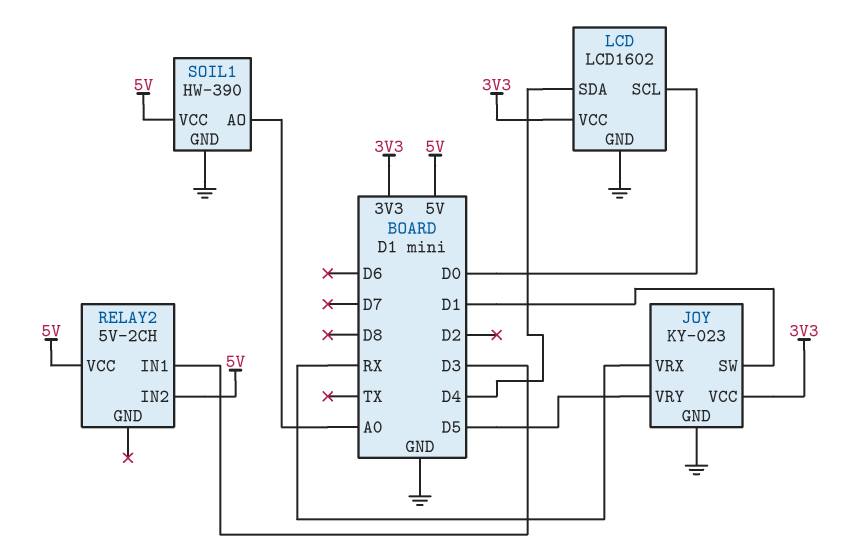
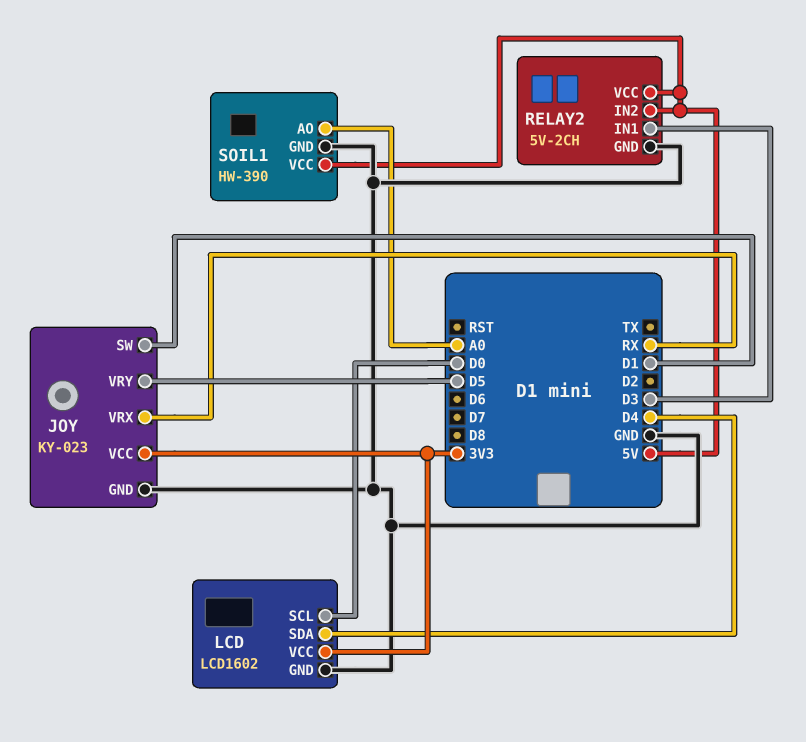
RELAY2 pin GND: none -> GND

